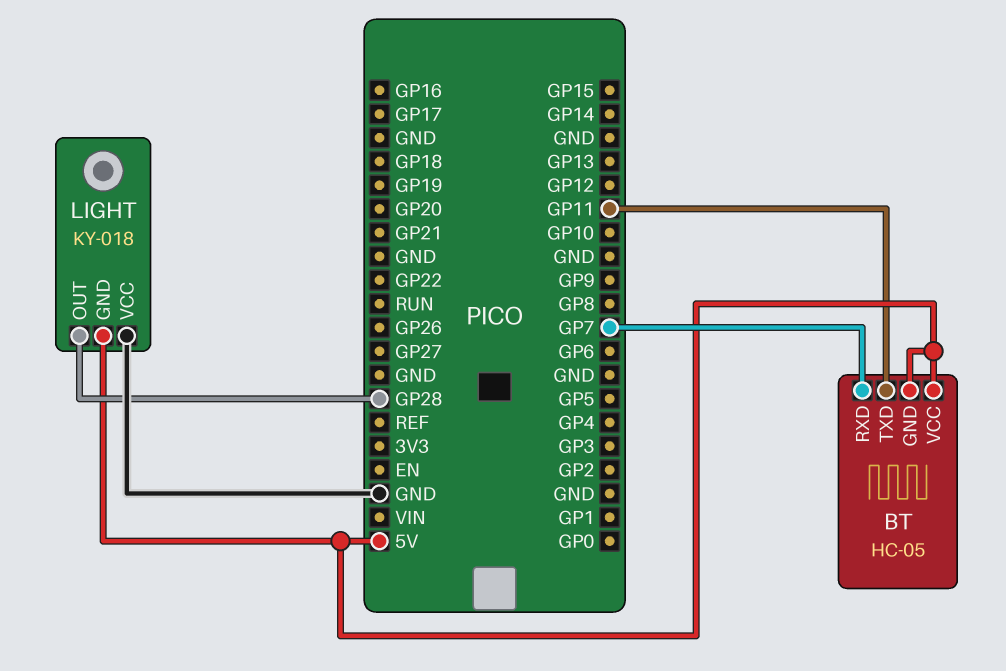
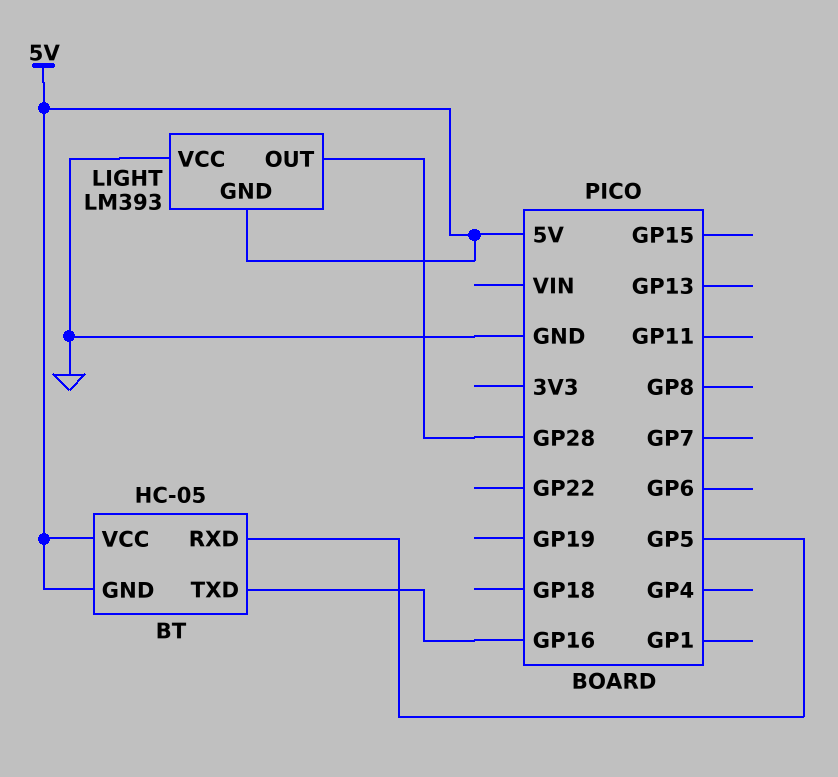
BT pin RXD: GP7 -> GP5
BT pin TXD: GP11 -> GP16
LIGHT: KY-018 -> LM393

